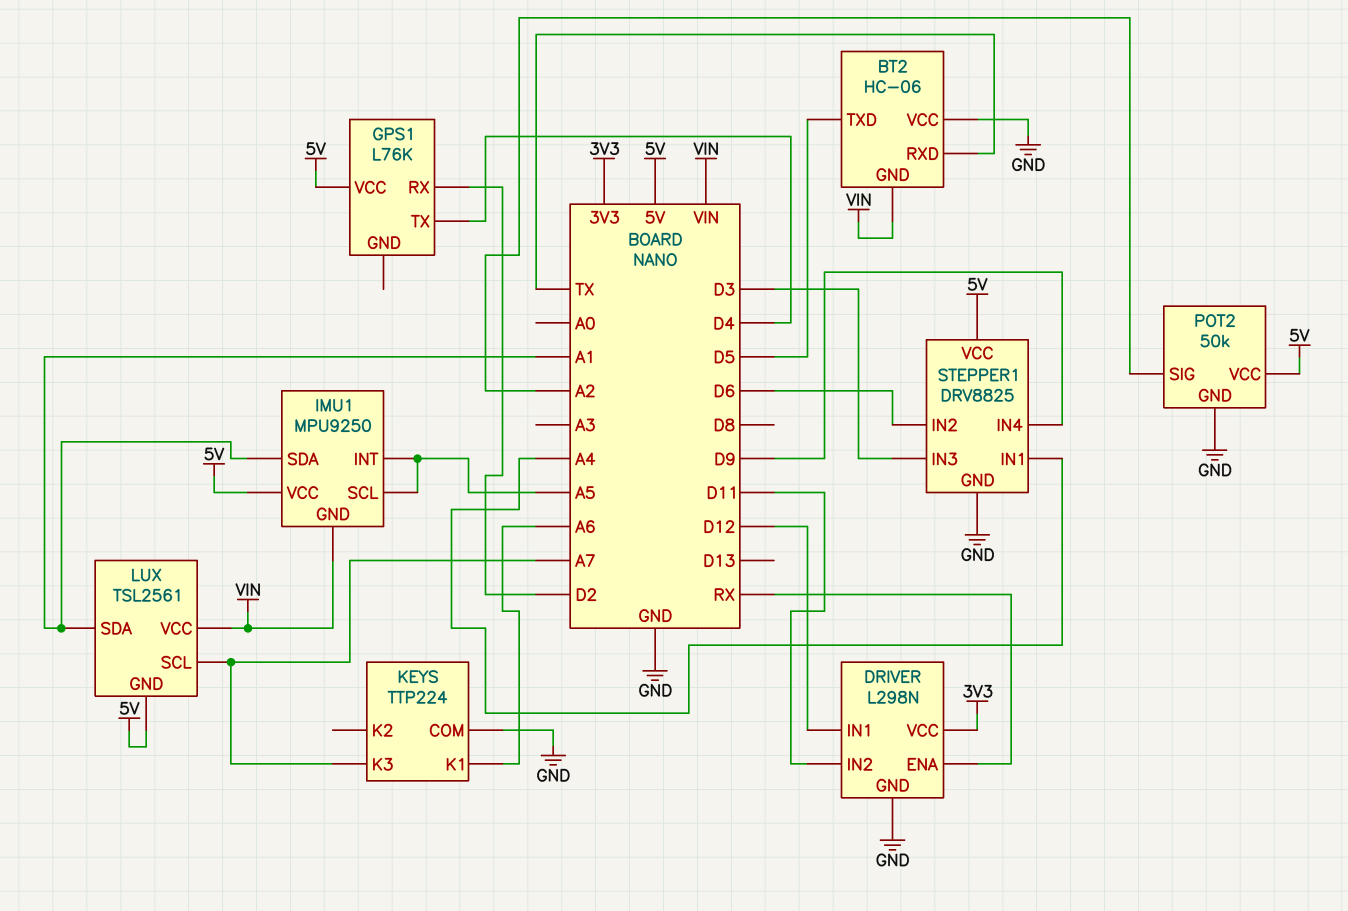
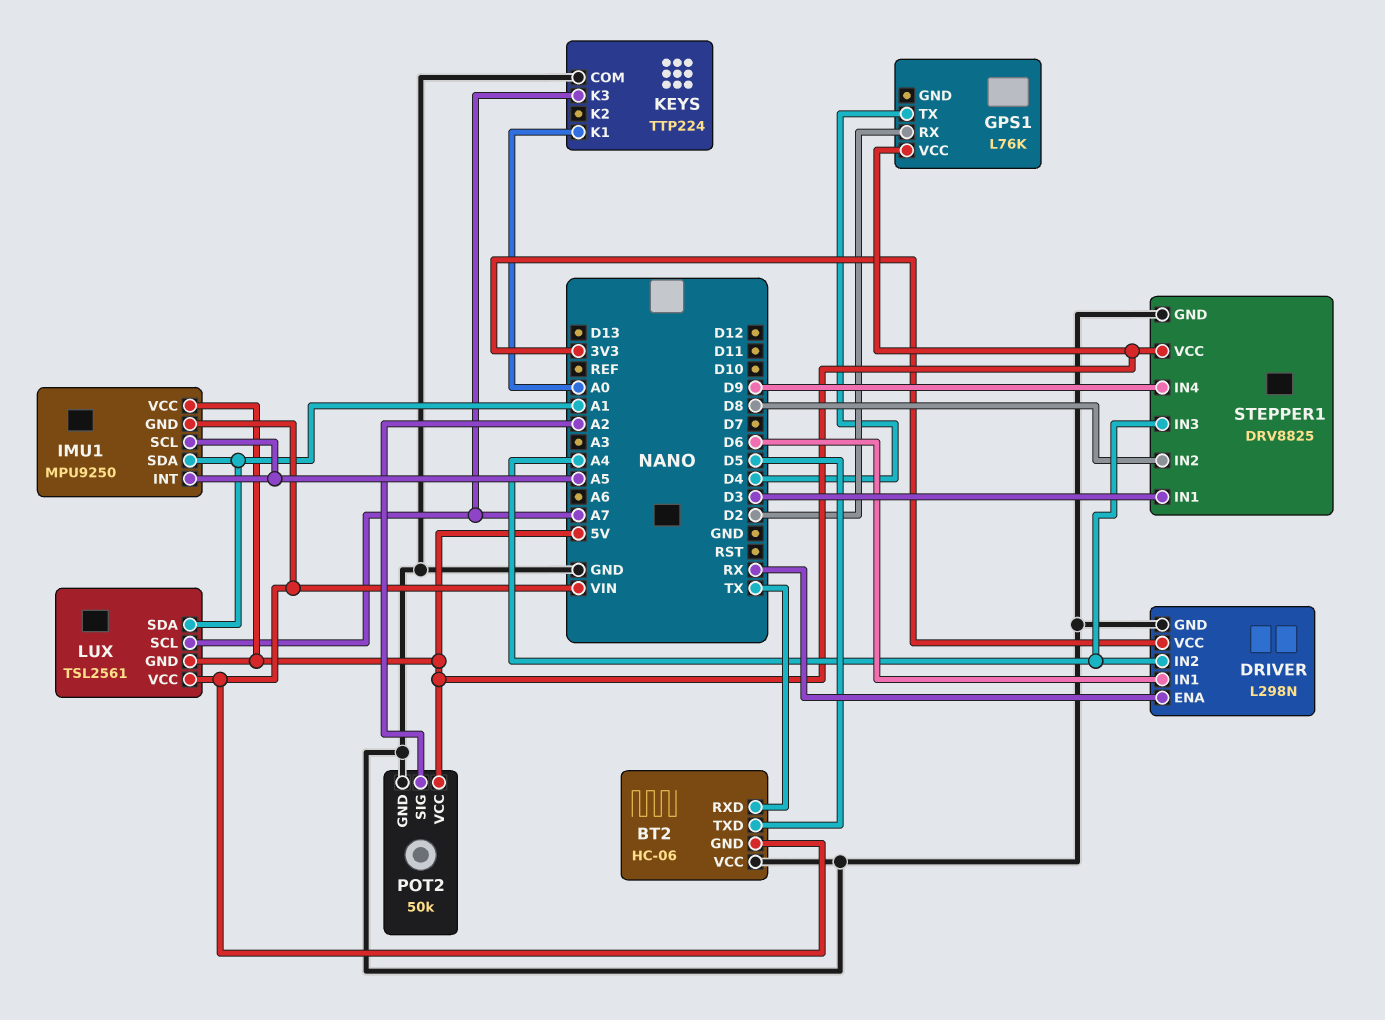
DRIVER pin IN1: D12 -> D6
DRIVER pin IN2: D11 -> A4
KEYS pin K1: A6 -> A0
STEPPER1 pin IN1: A4 -> D3
STEPPER1 pin IN2: D6 -> D8
STEPPER1 pin IN3: D3 -> A4

